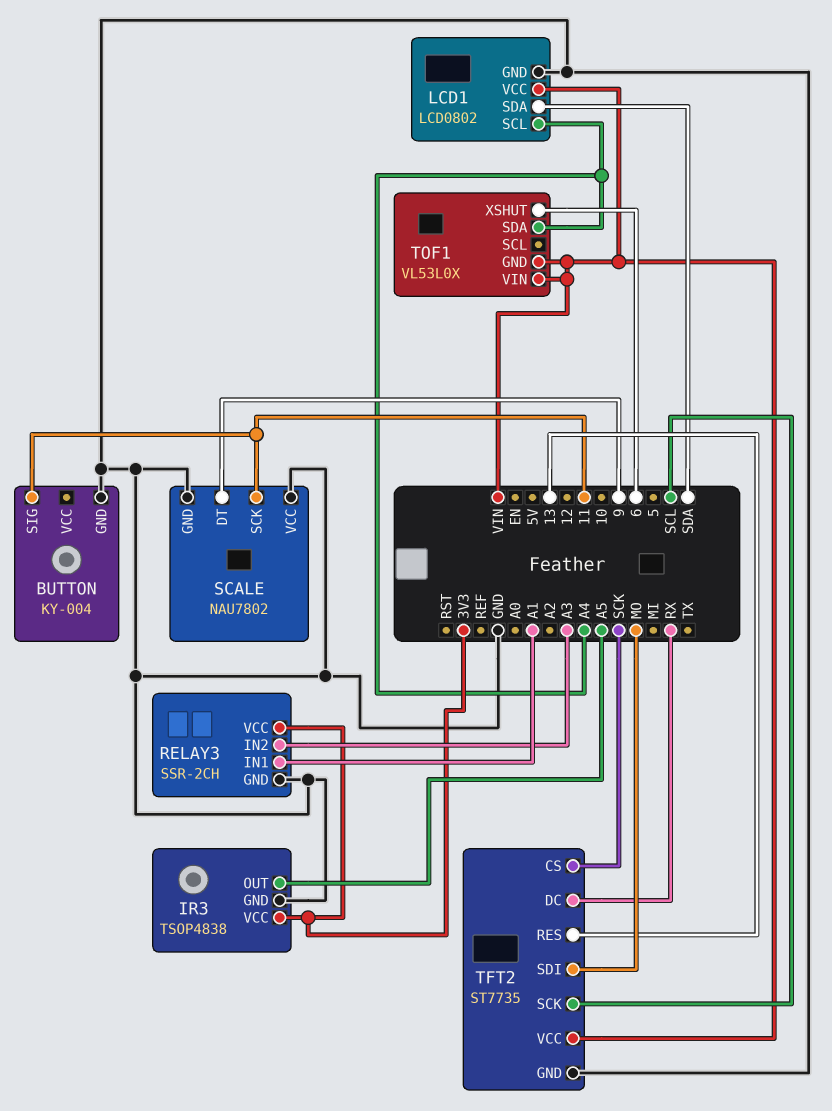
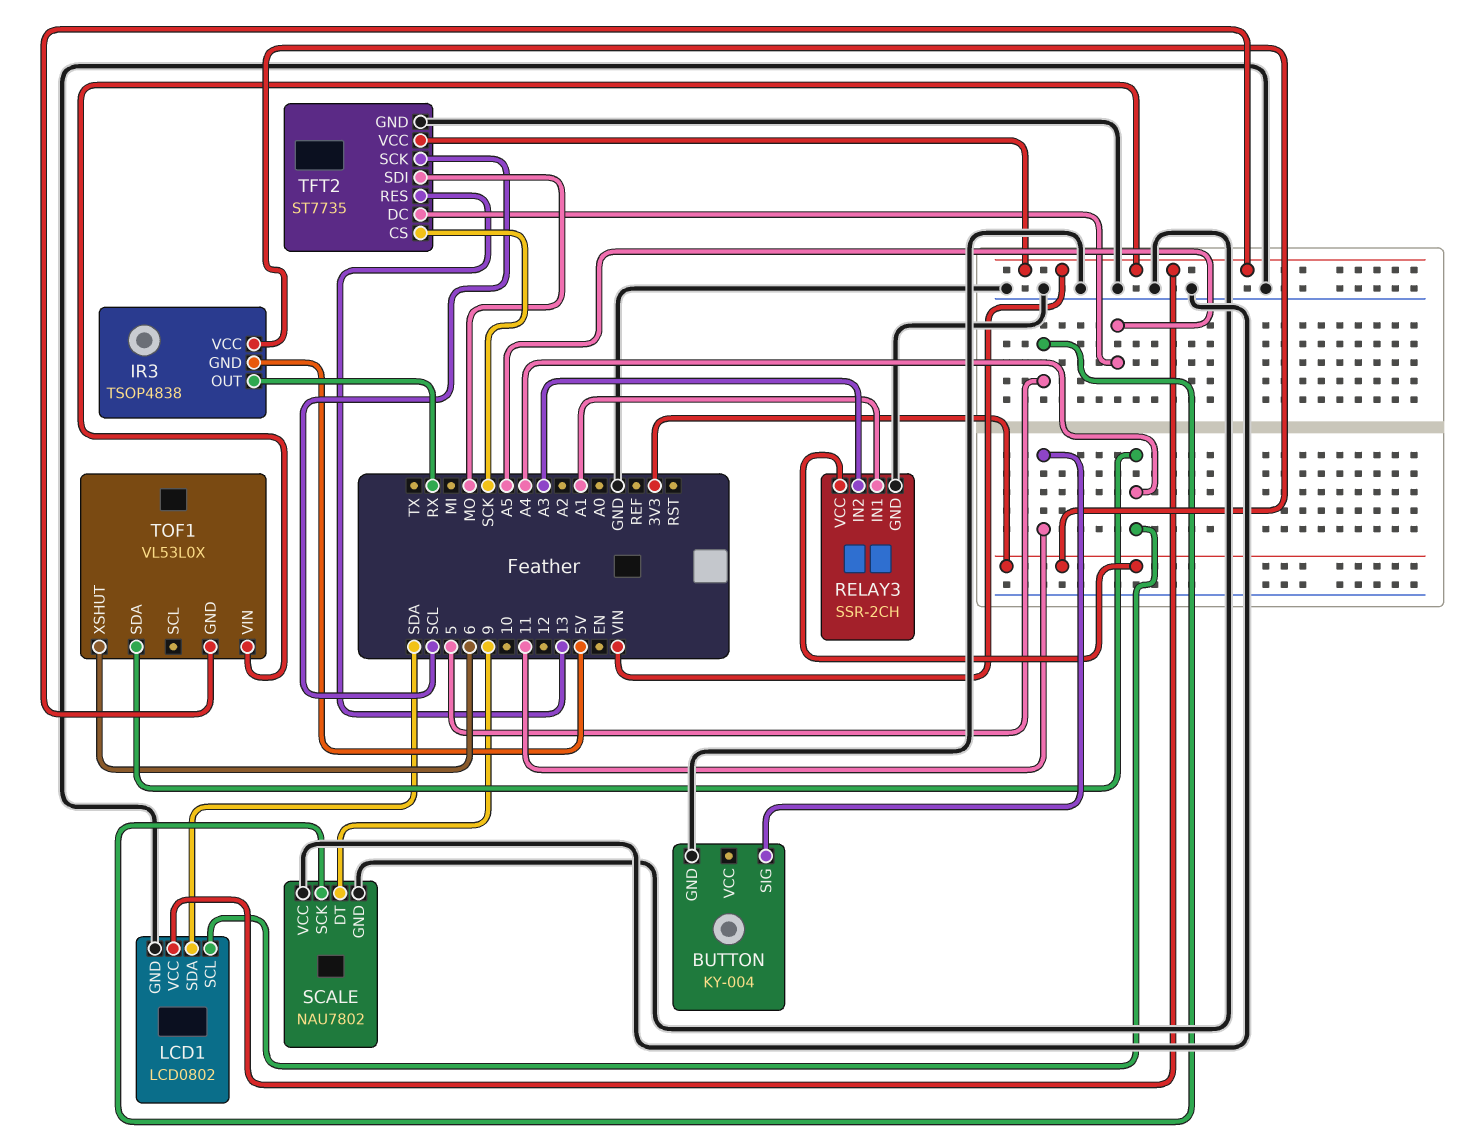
IR3 pin GND: GND -> 5V
IR3 pin OUT: A5 -> RX
SCALE pin SCK: 11 -> 5
TFT2 pin DC: RX -> A5

